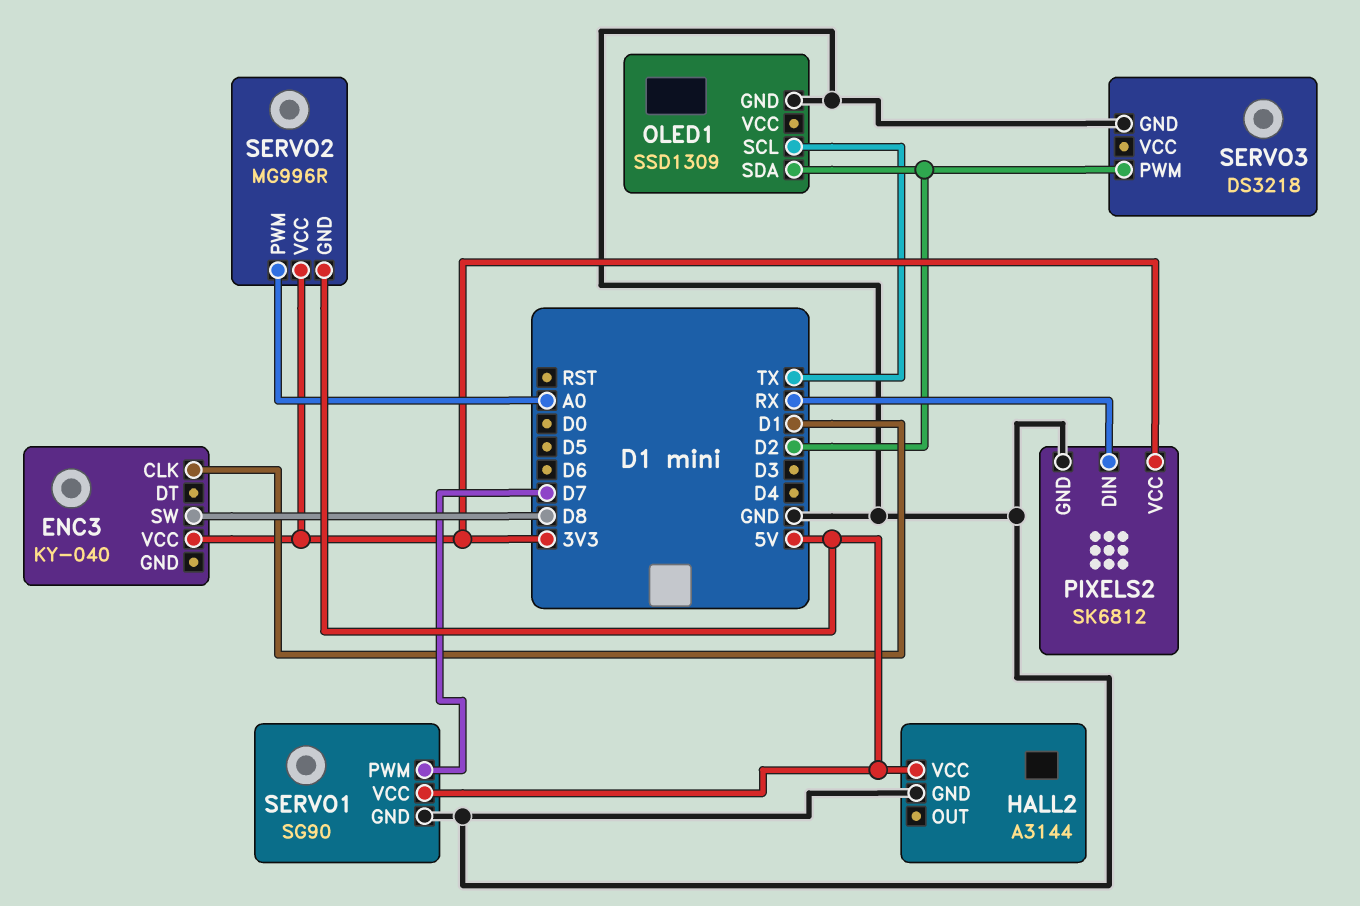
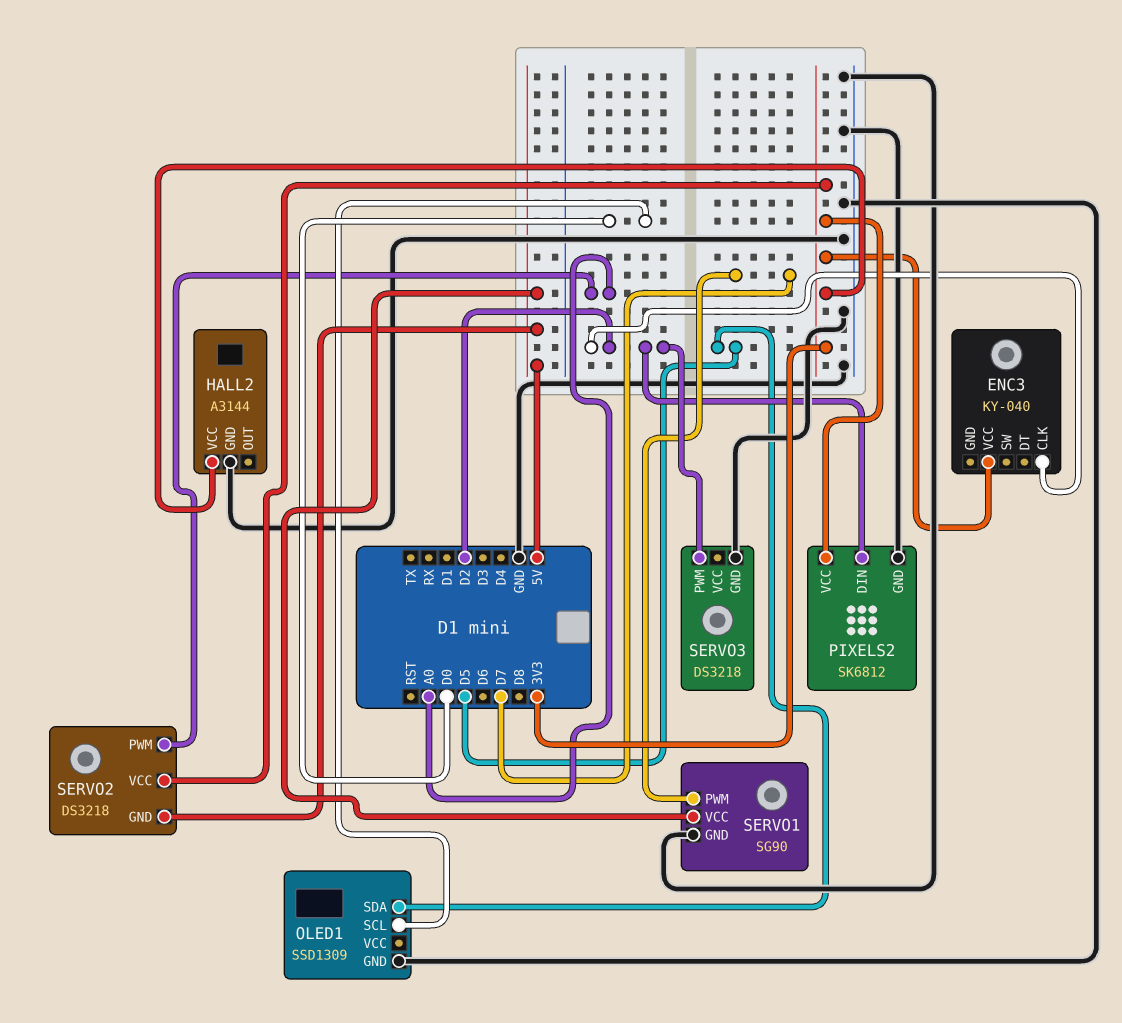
ENC3 pin CLK: D1 -> D2
ENC3 pin SW: D8 -> none
HALL2 pin VCC: 5V -> 3V3
OLED1 pin SCL: TX -> D0
OLED1 pin SDA: D2 -> D5
PIXELS2 pin DIN: RX -> D2
SERVO2: MG996R -> DS3218

